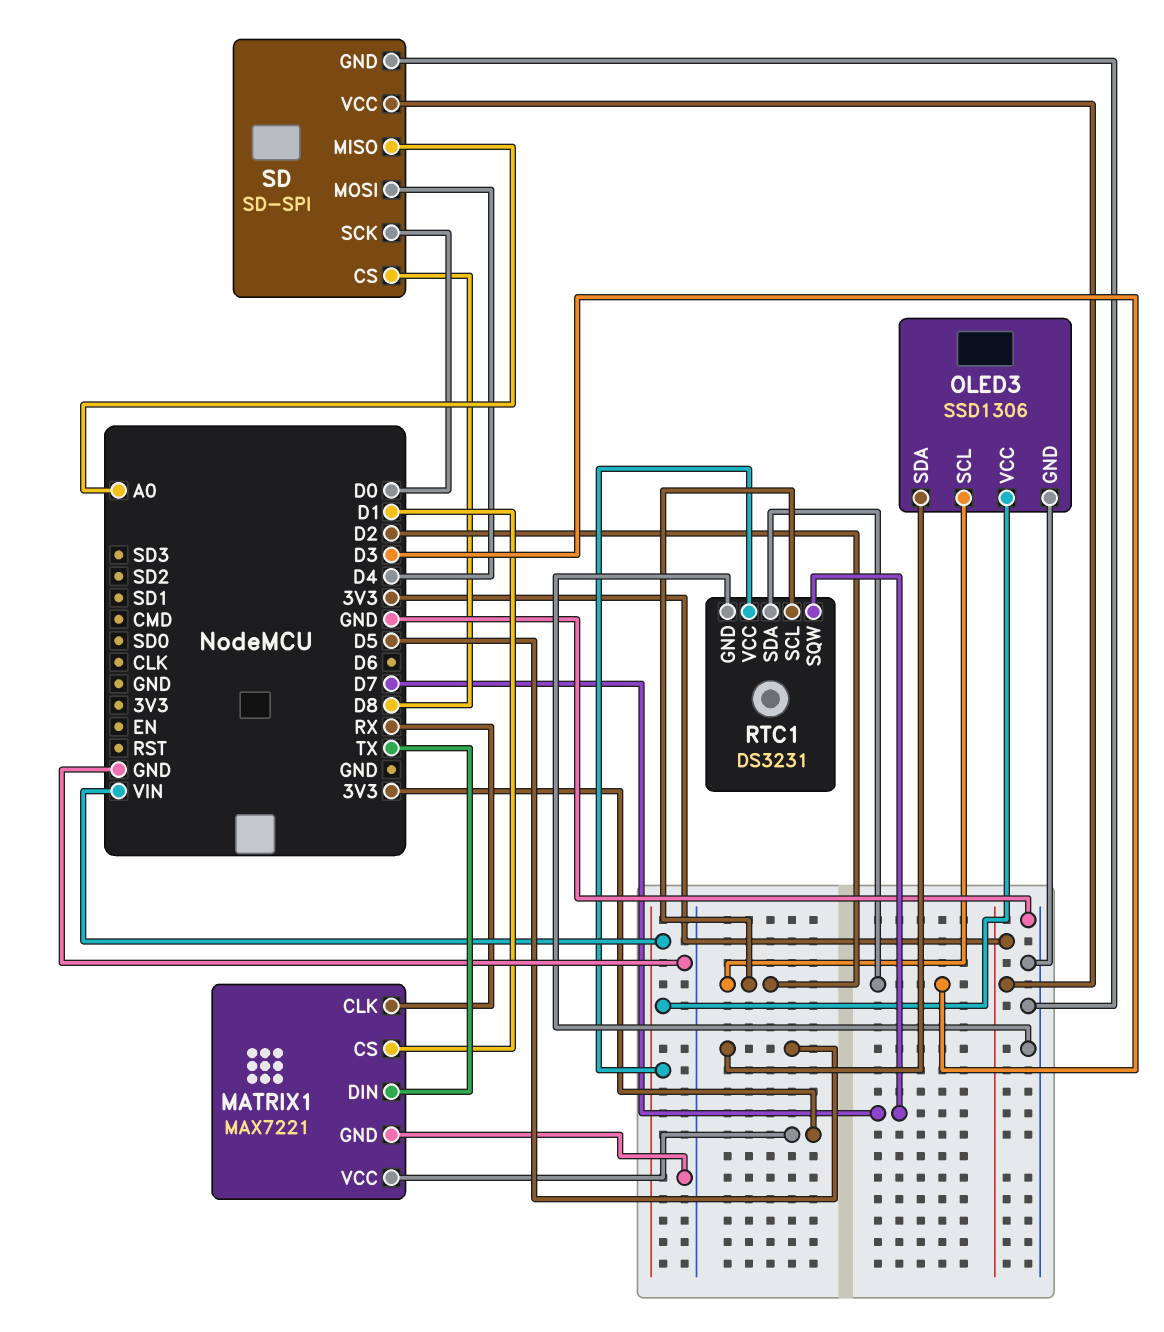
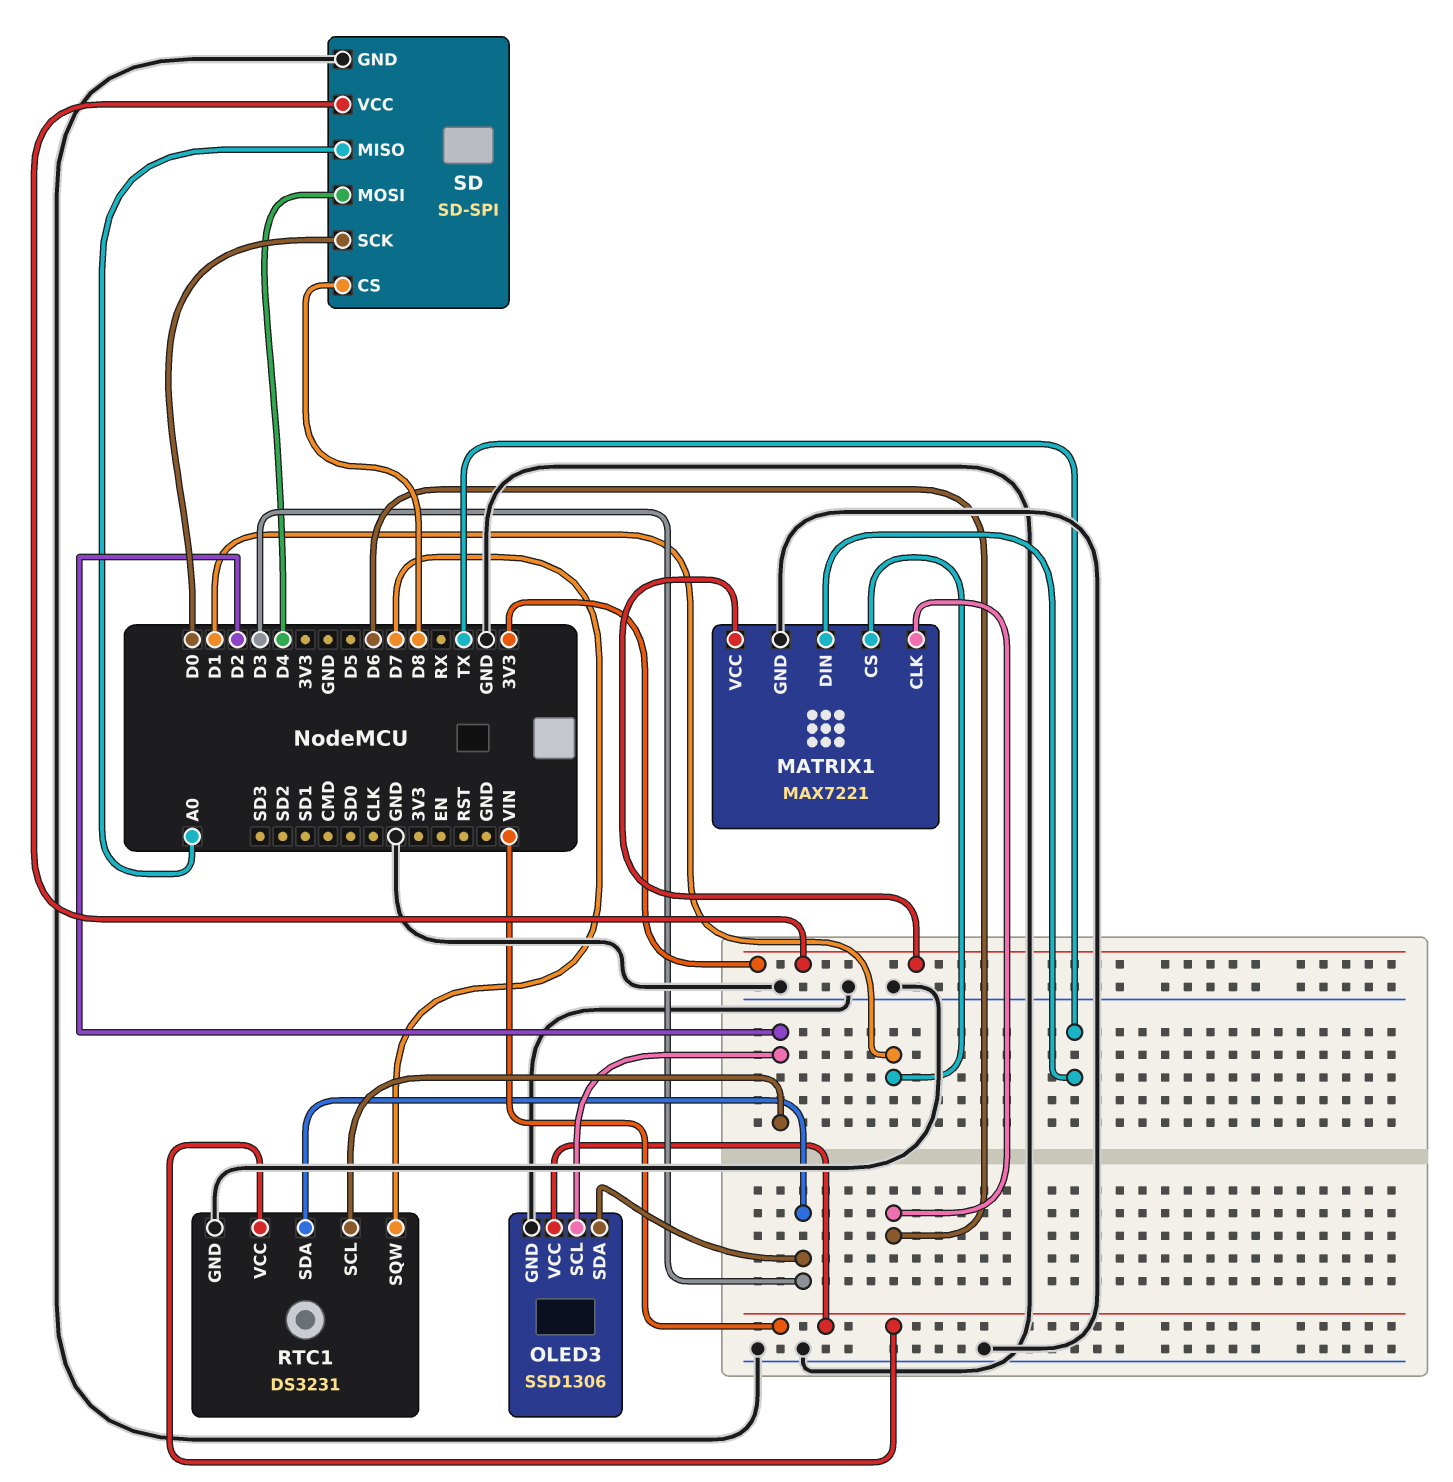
MATRIX1 pin CLK: RX -> D6
OLED3 pin SDA: D5 -> D3

